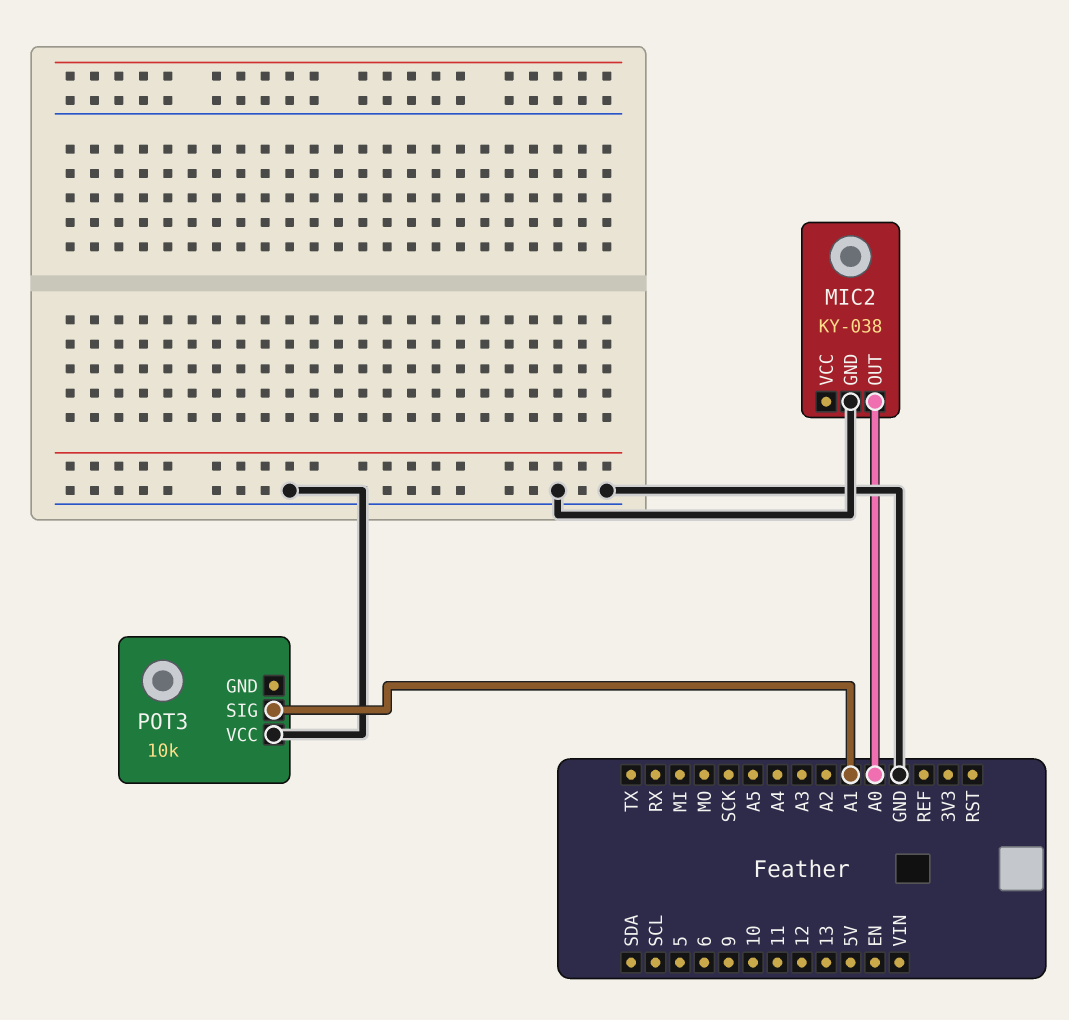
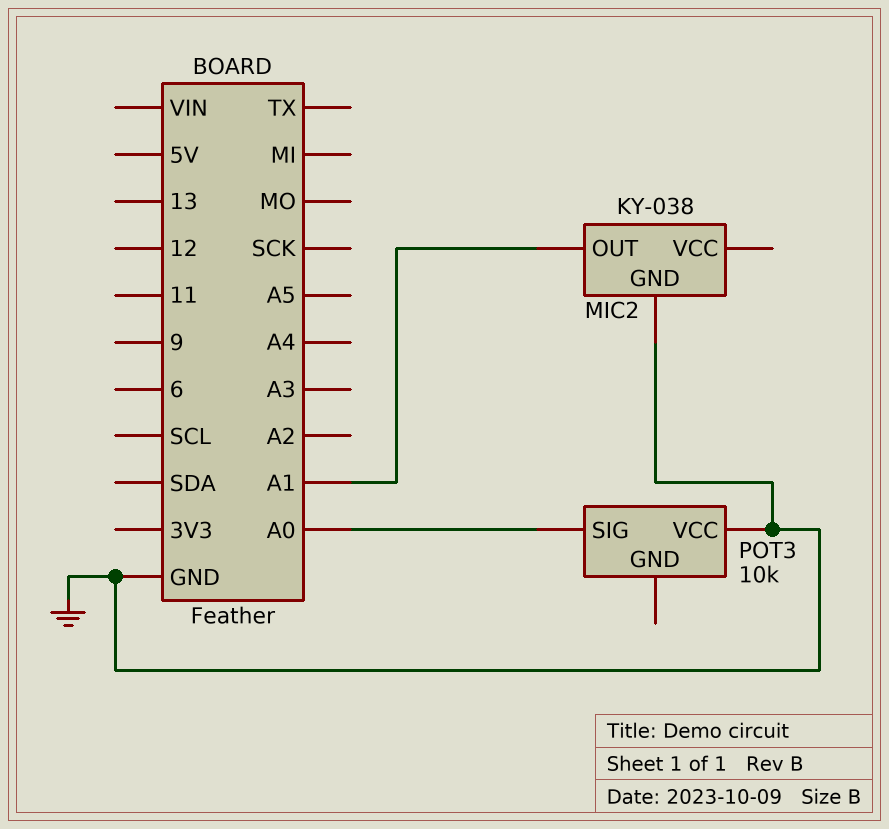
MIC2 pin OUT: A0 -> A1
POT3 pin SIG: A1 -> A0

